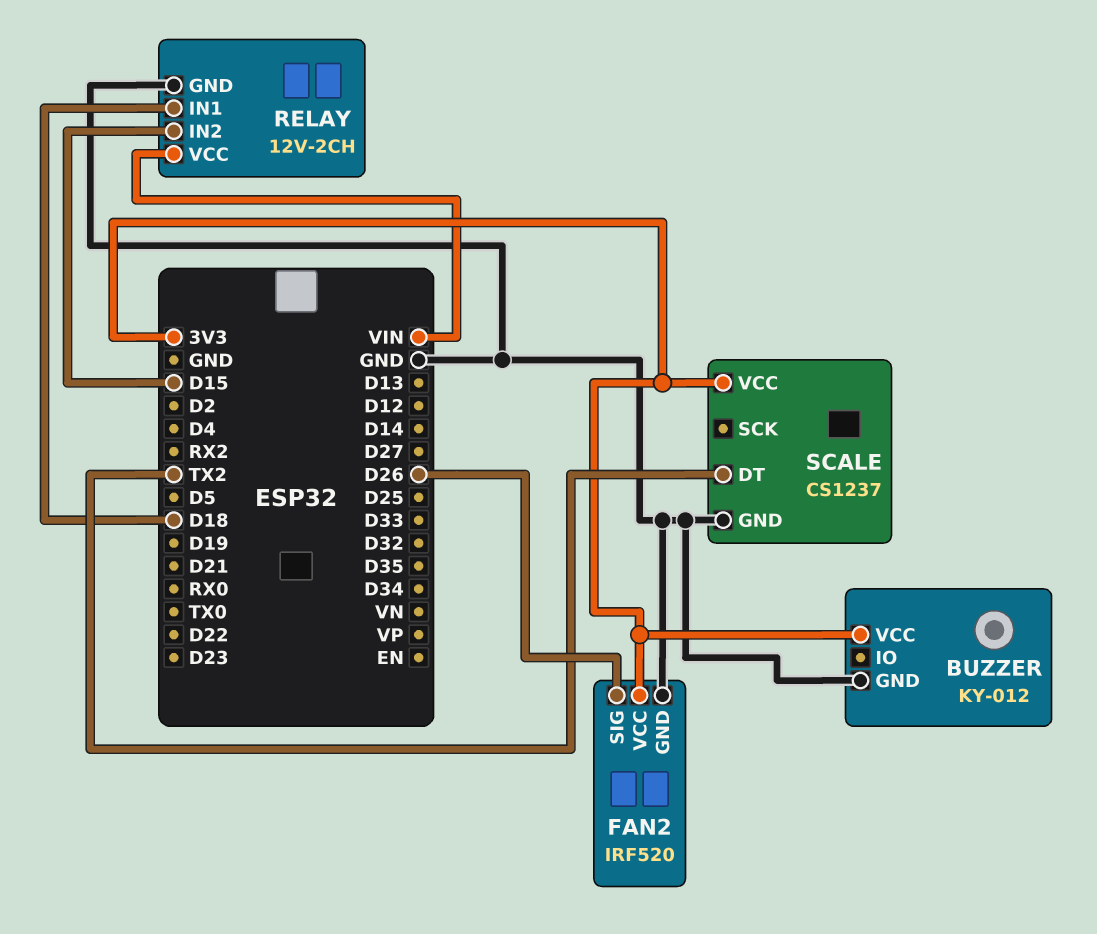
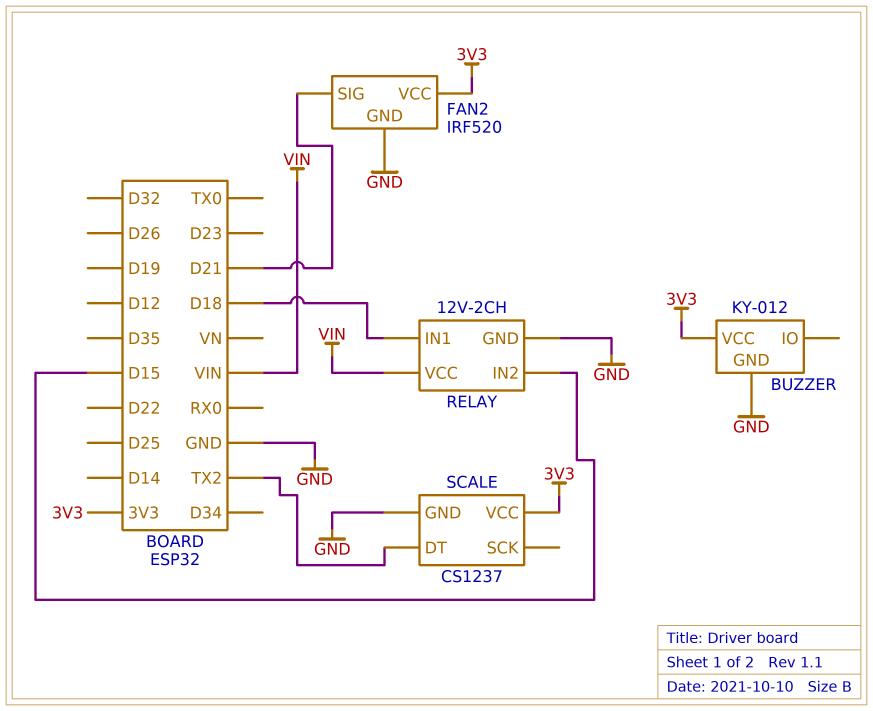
FAN2 pin SIG: D26 -> D21

